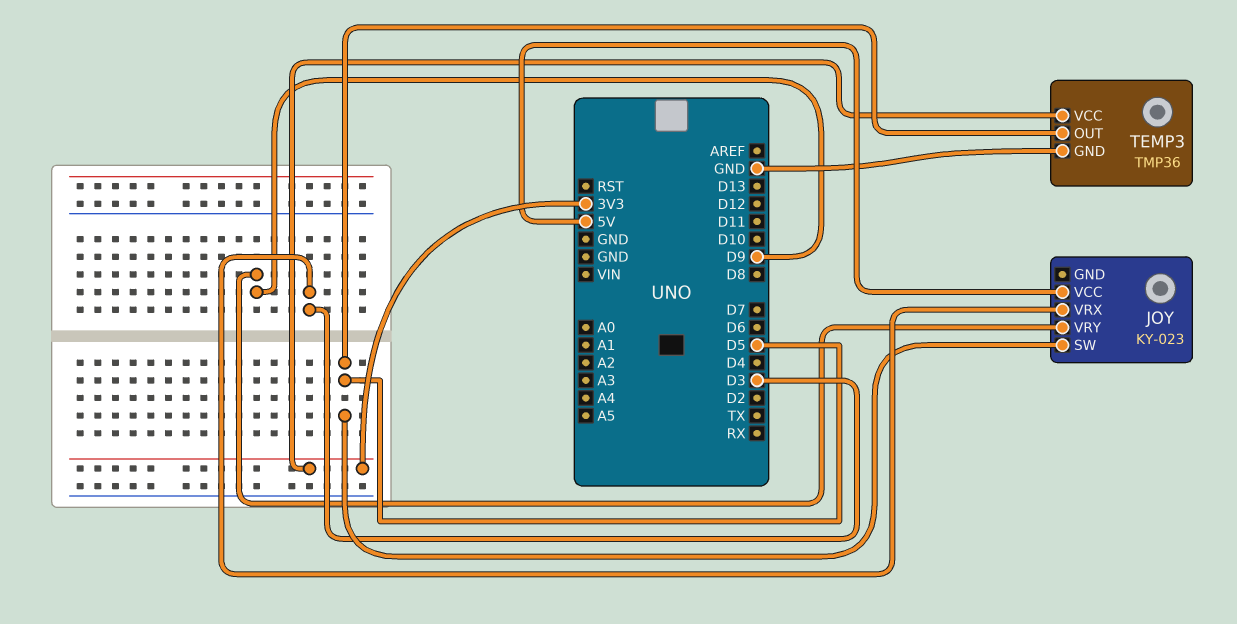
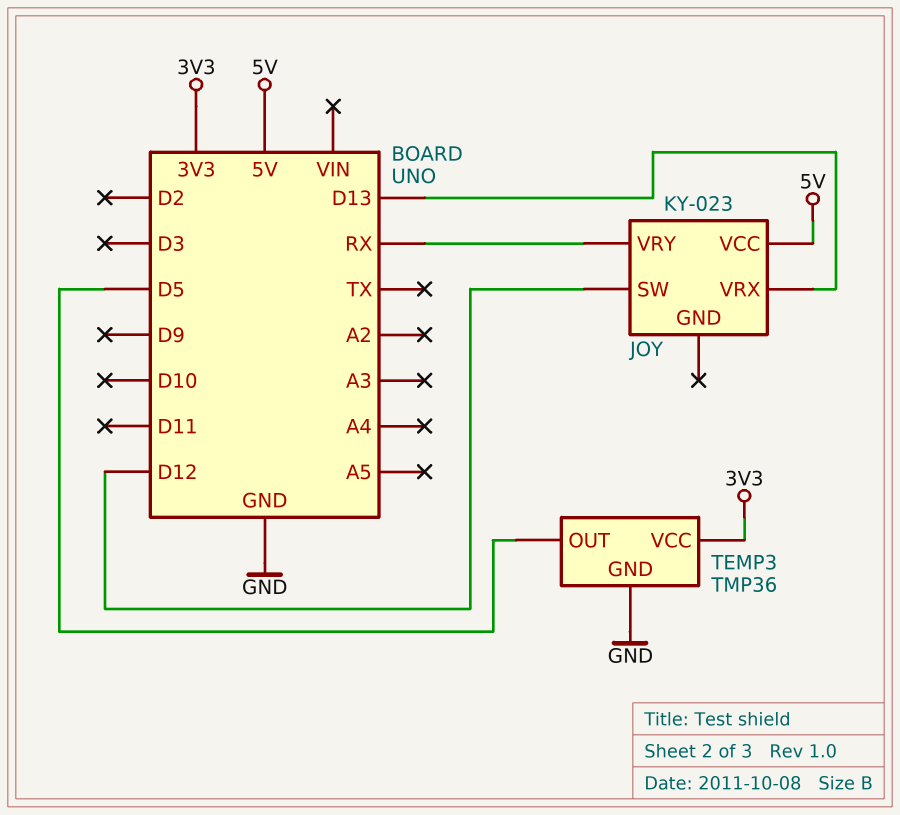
JOY pin SW: D5 -> D12
JOY pin VRX: D3 -> D13
JOY pin VRY: D9 -> RX

